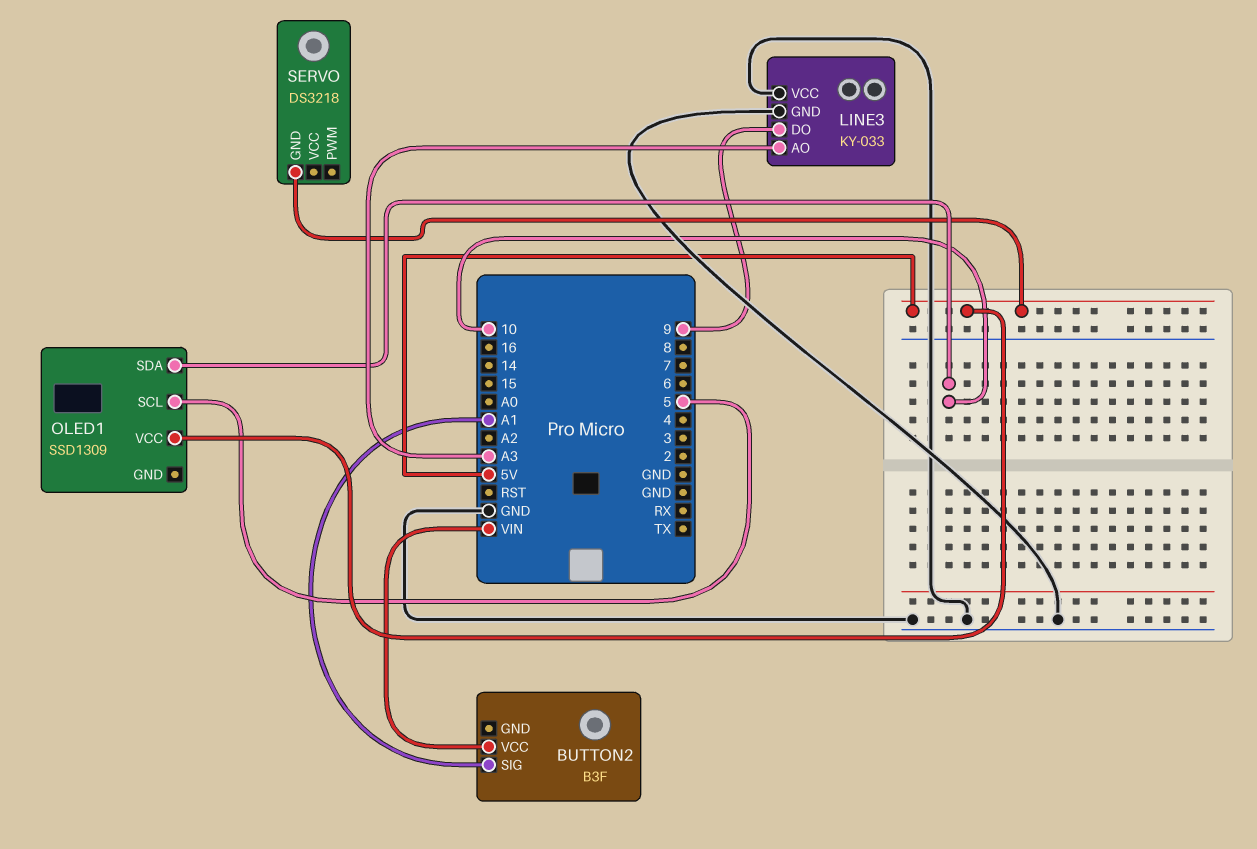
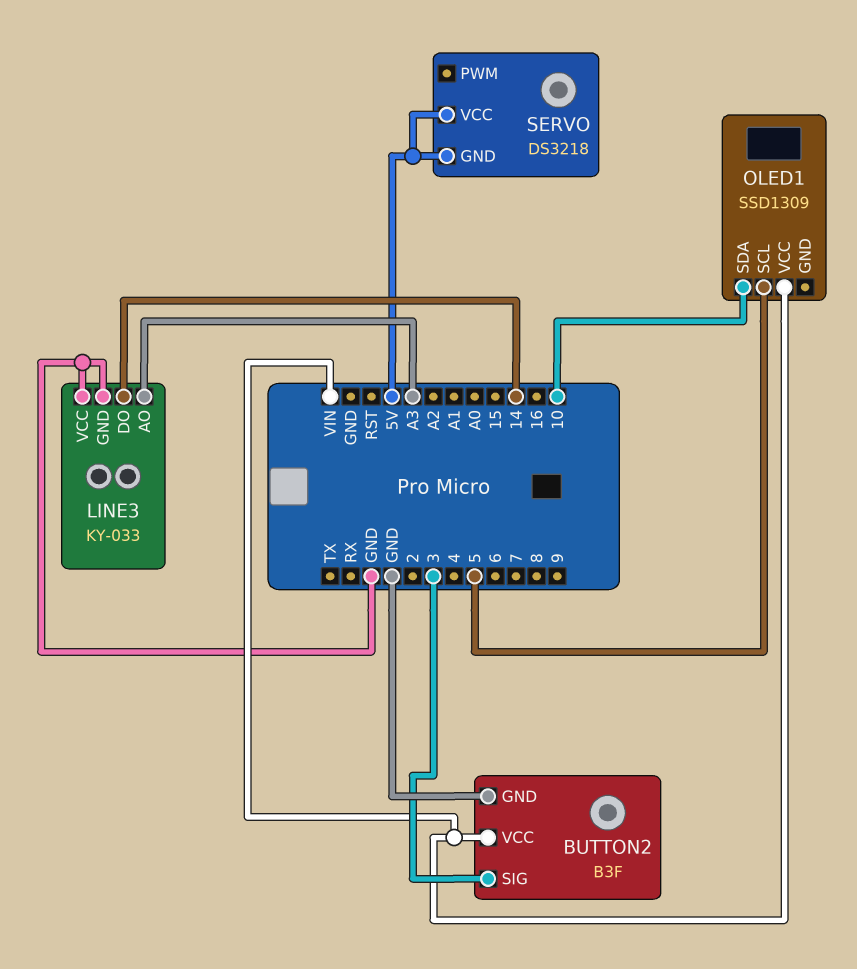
BUTTON2 pin GND: none -> GND
BUTTON2 pin SIG: A1 -> 3
LINE3 pin DO: 9 -> 14
OLED1 pin VCC: 5V -> VIN
SERVO pin VCC: none -> 5V

